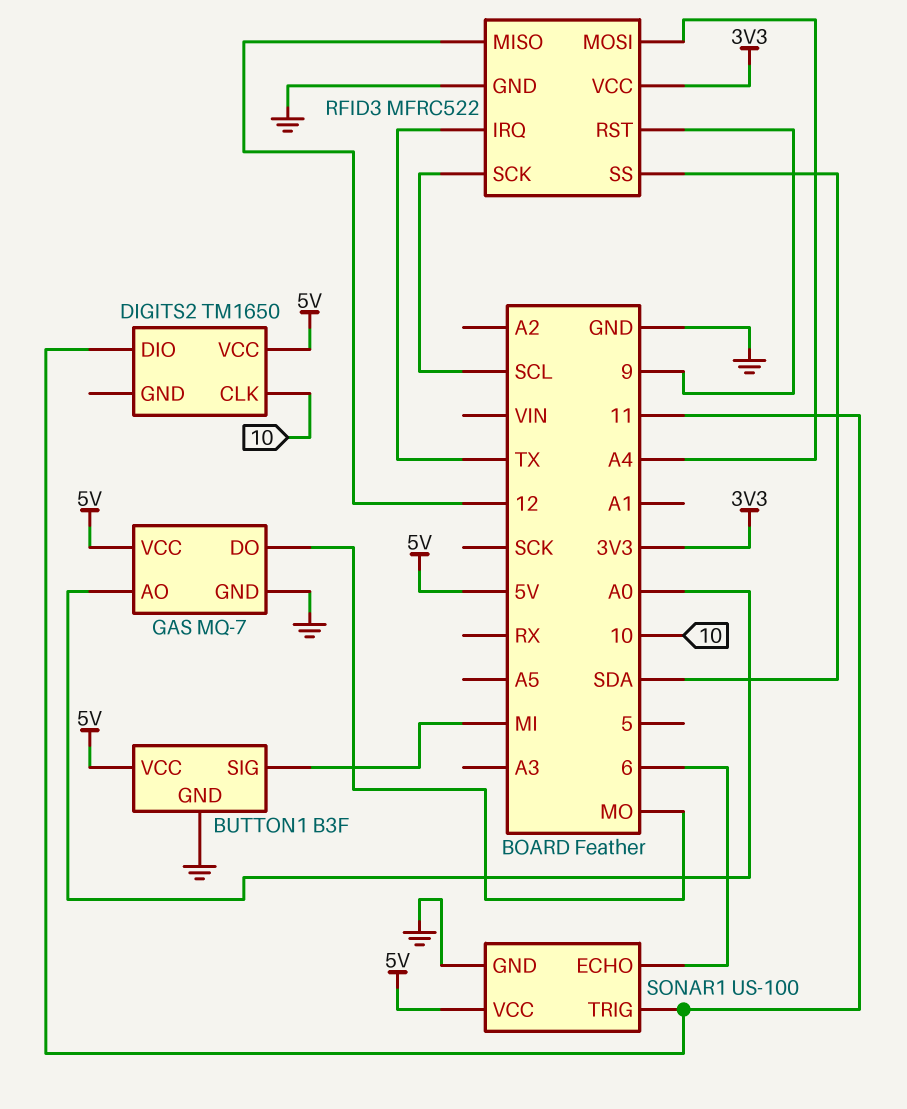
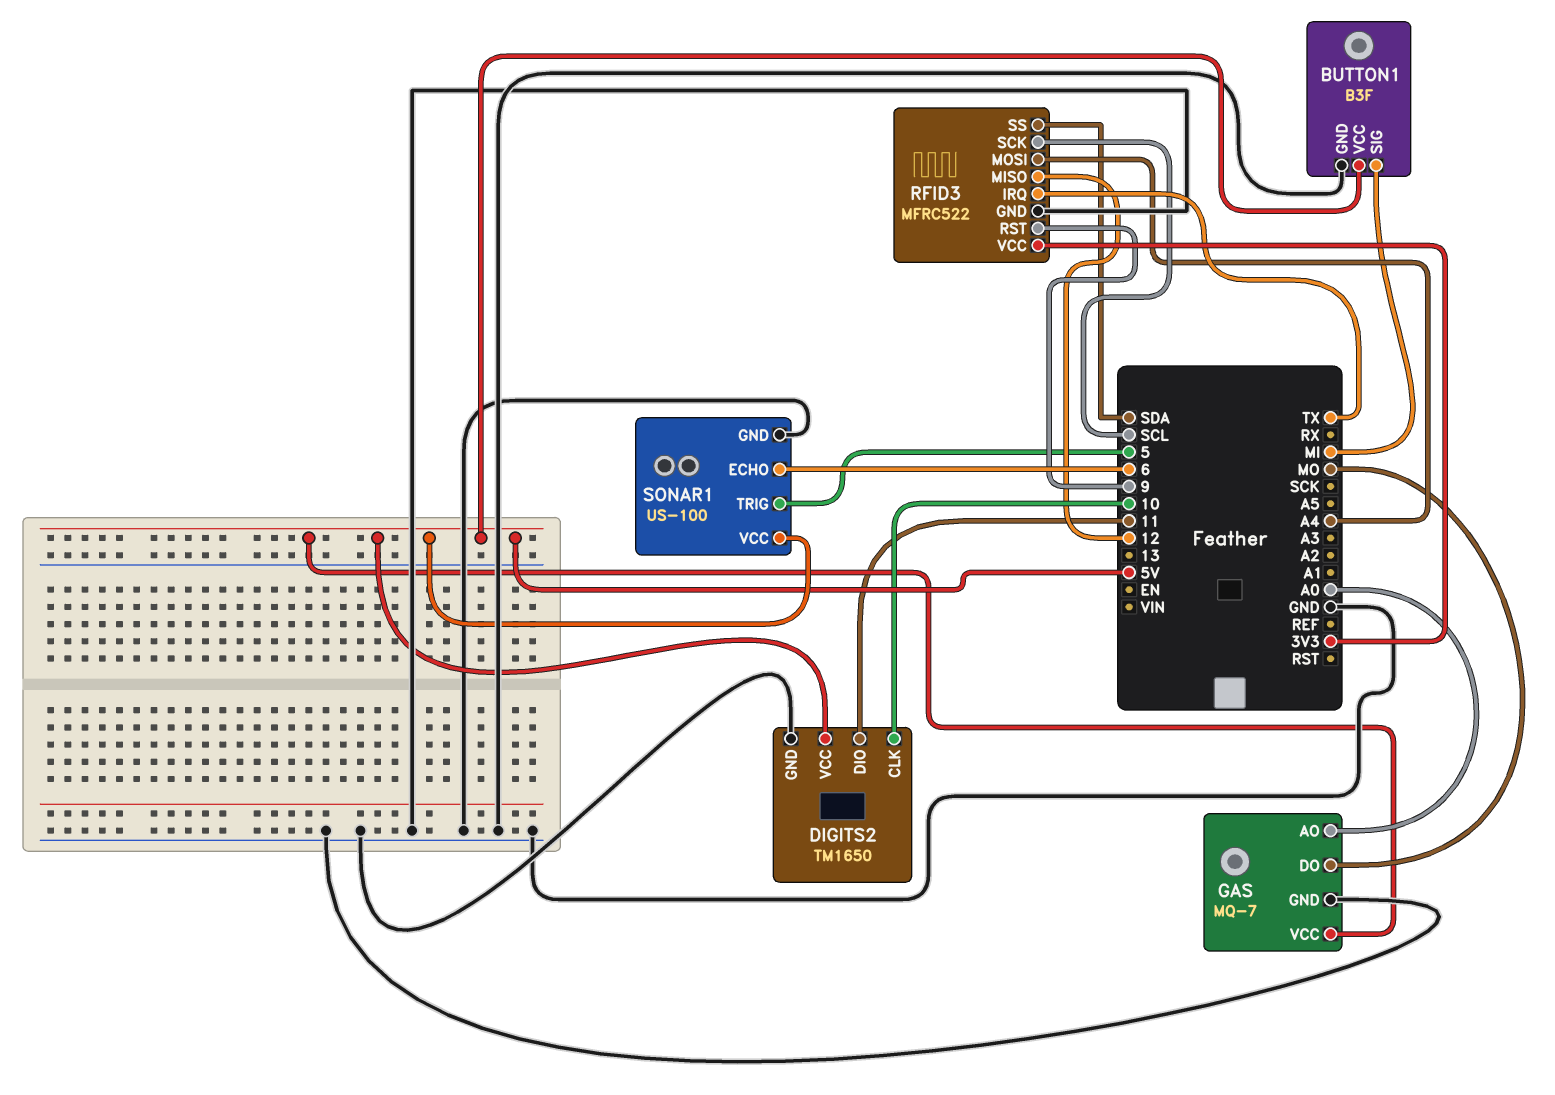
DIGITS2 pin GND: none -> GND
SONAR1 pin TRIG: 11 -> 5

